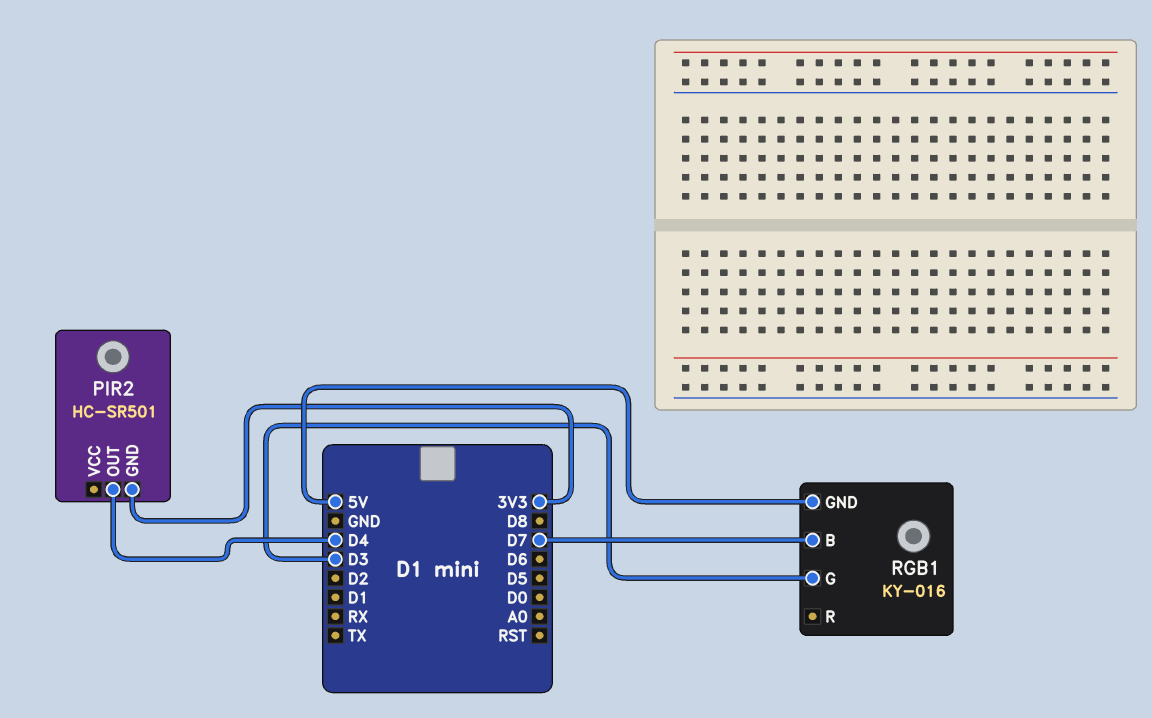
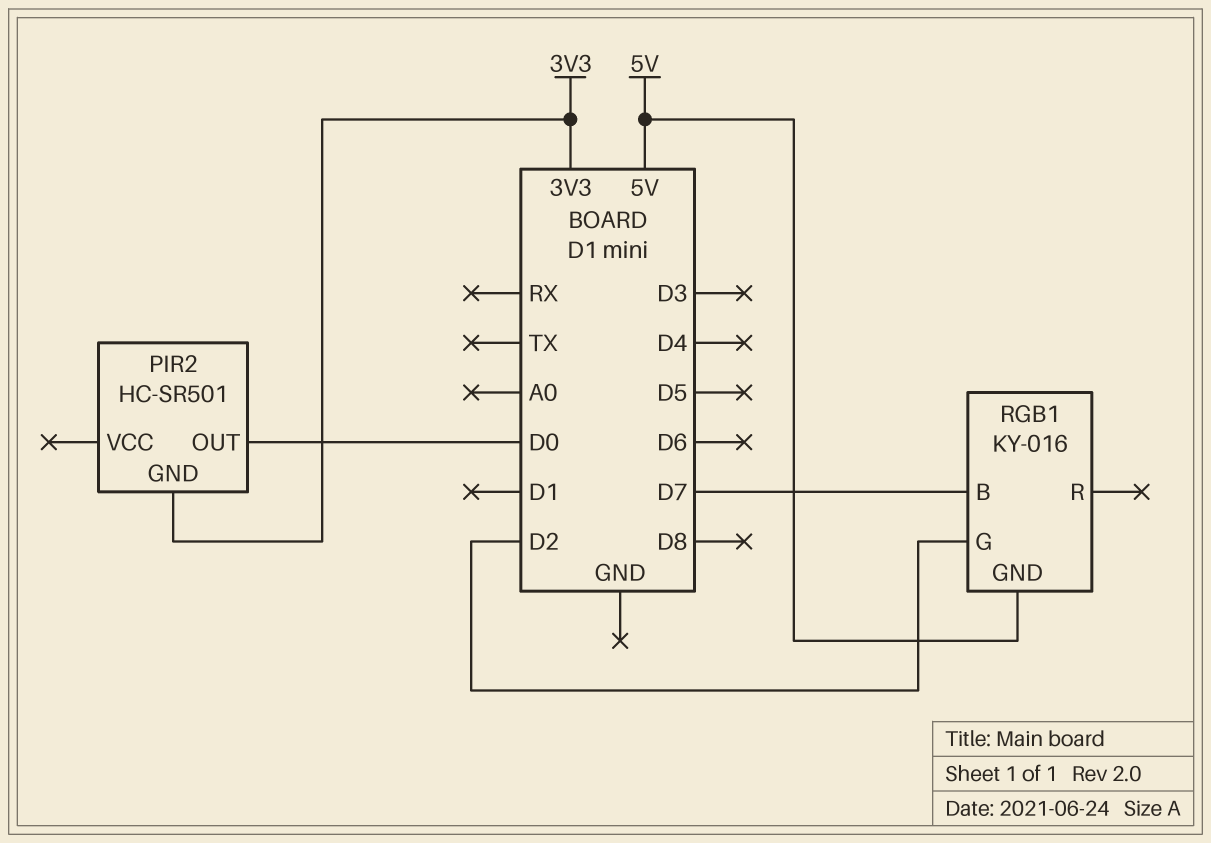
PIR2 pin OUT: D4 -> D0
RGB1 pin G: D3 -> D2

